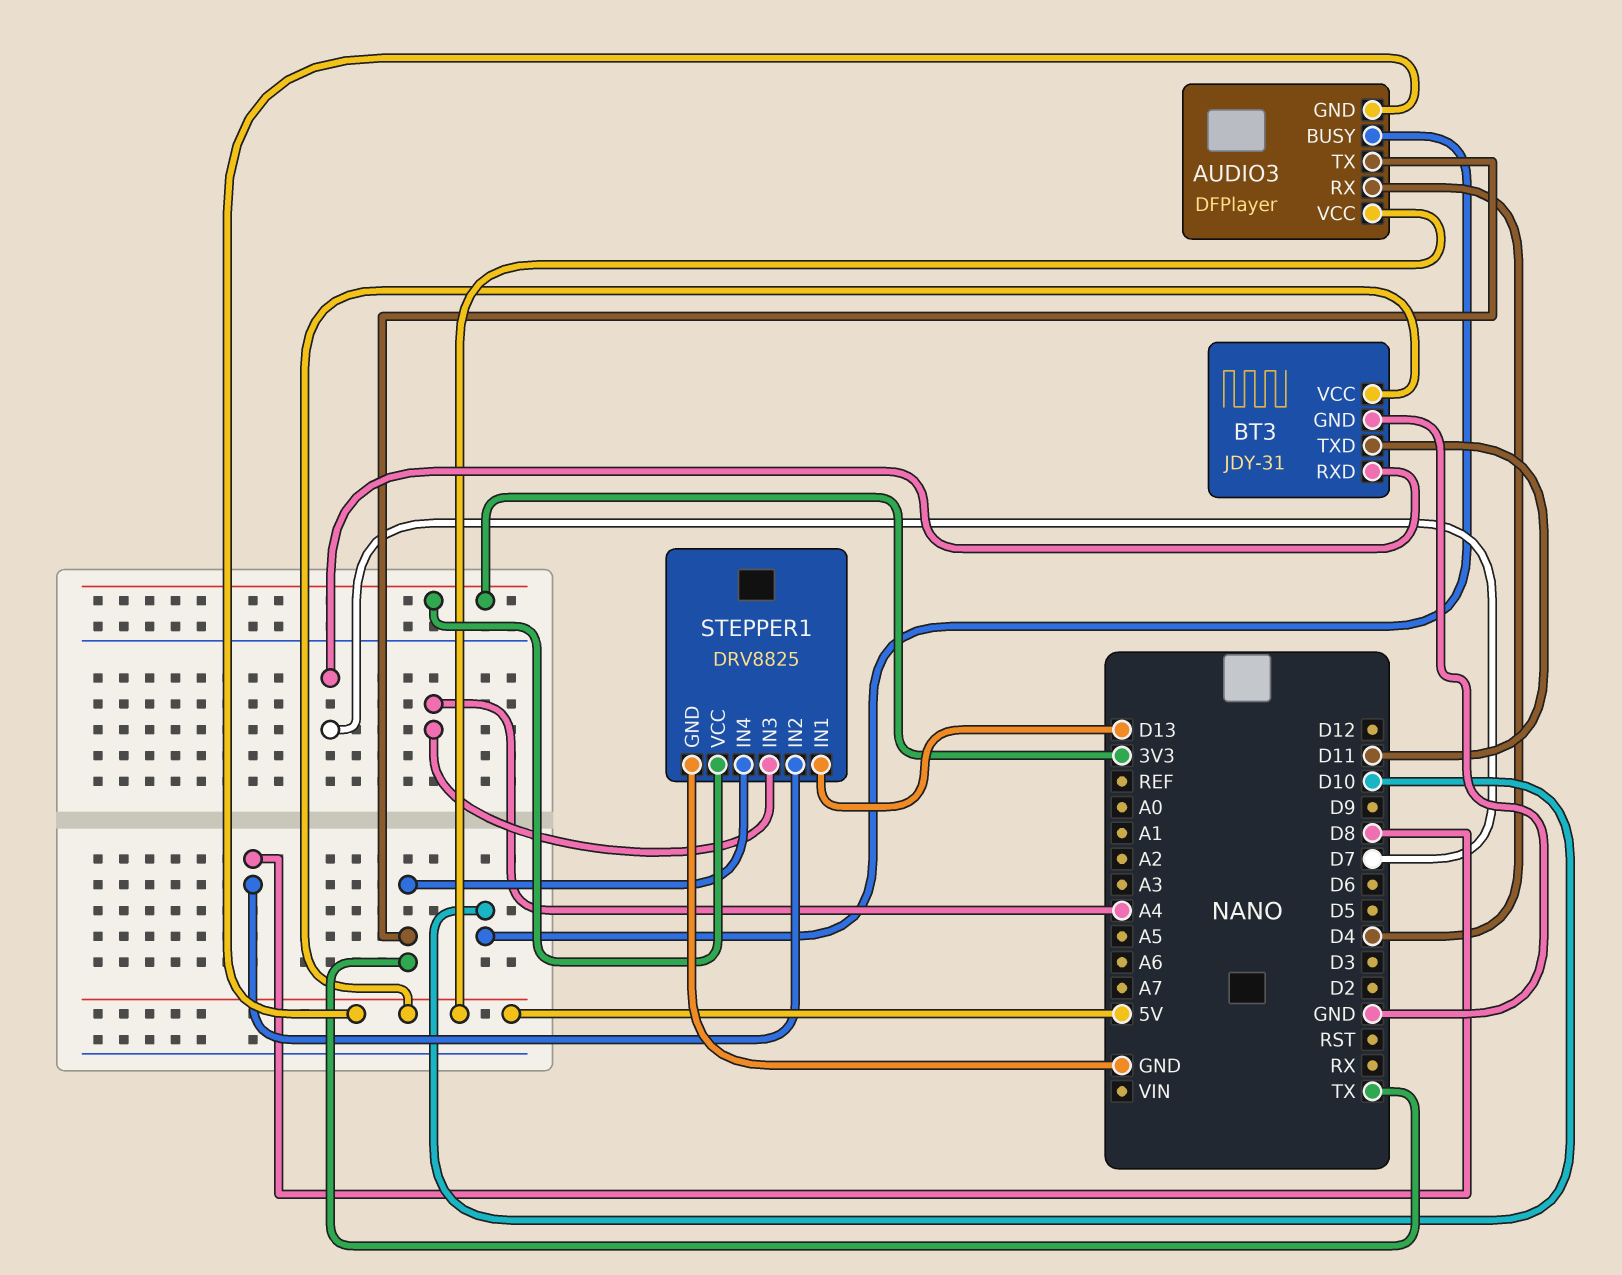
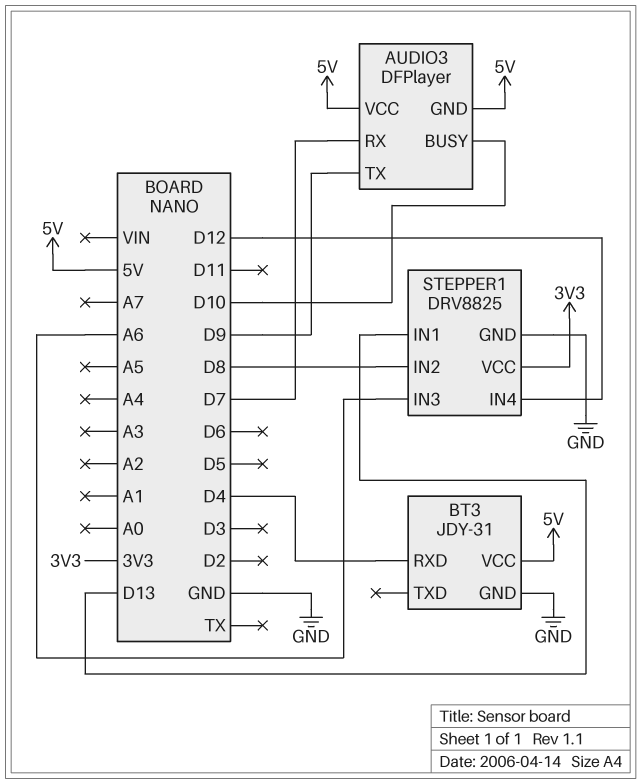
AUDIO3 pin RX: D4 -> D7
AUDIO3 pin TX: TX -> D9
BT3 pin RXD: D7 -> D4
BT3 pin TXD: D11 -> none
STEPPER1 pin IN3: A4 -> A6
STEPPER1 pin IN4: TX -> D12

